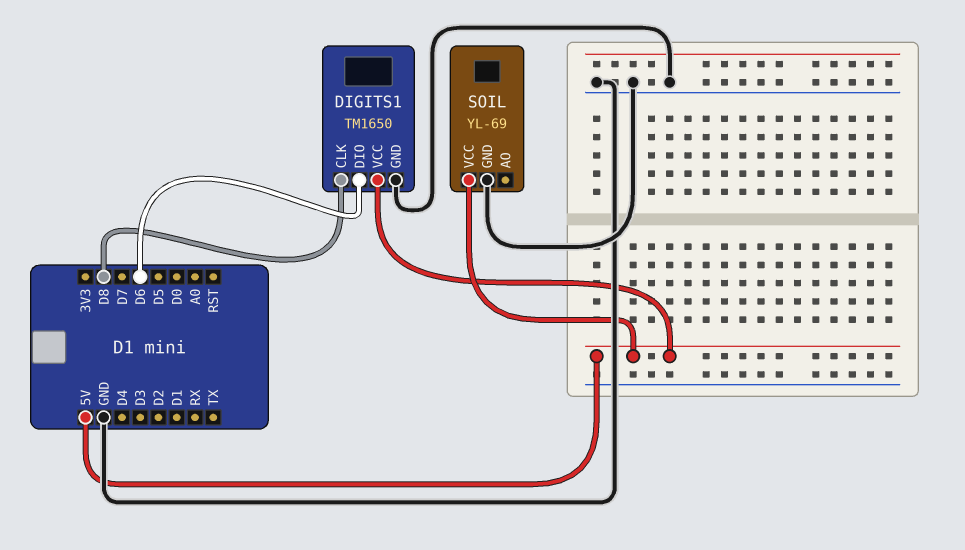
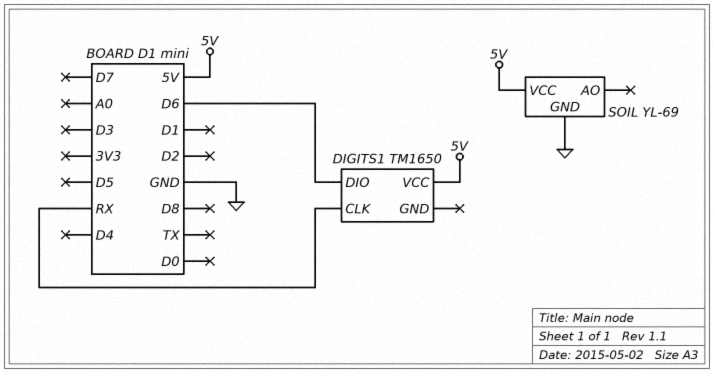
DIGITS1 pin CLK: D8 -> RX
DIGITS1 pin GND: GND -> none

